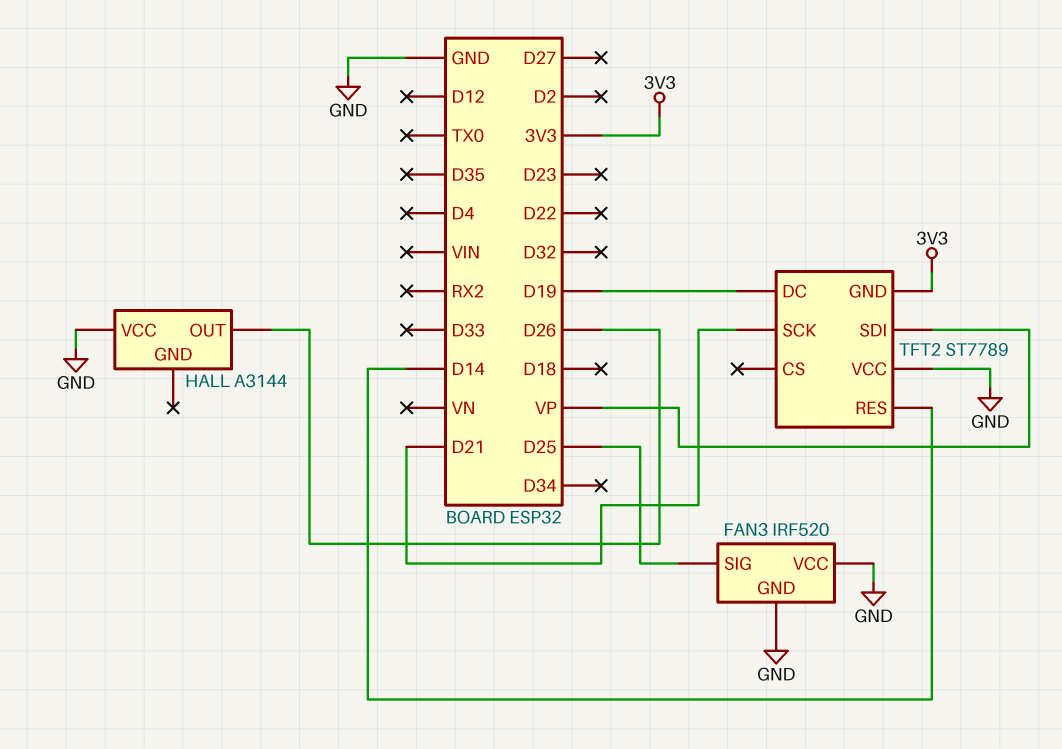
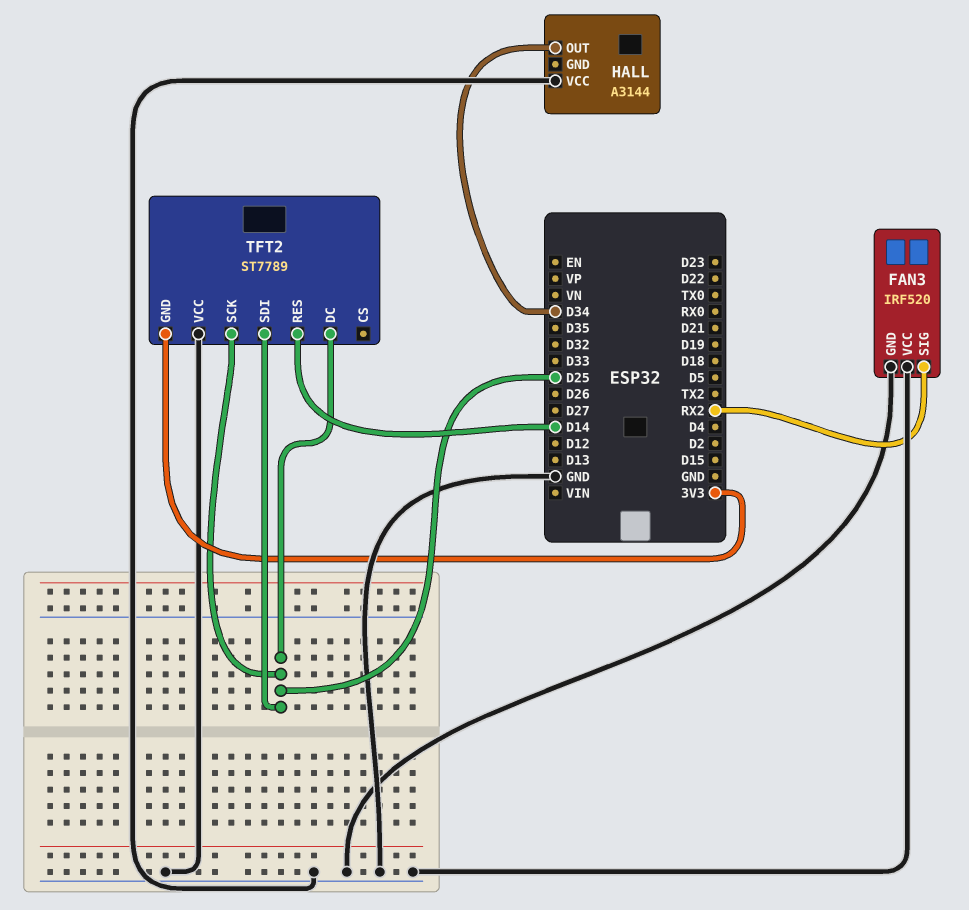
FAN3 pin SIG: D25 -> RX2
HALL pin OUT: D26 -> D34
TFT2 pin DC: D19 -> D25
TFT2 pin SCK: D21 -> D25
TFT2 pin SDI: VP -> D25

